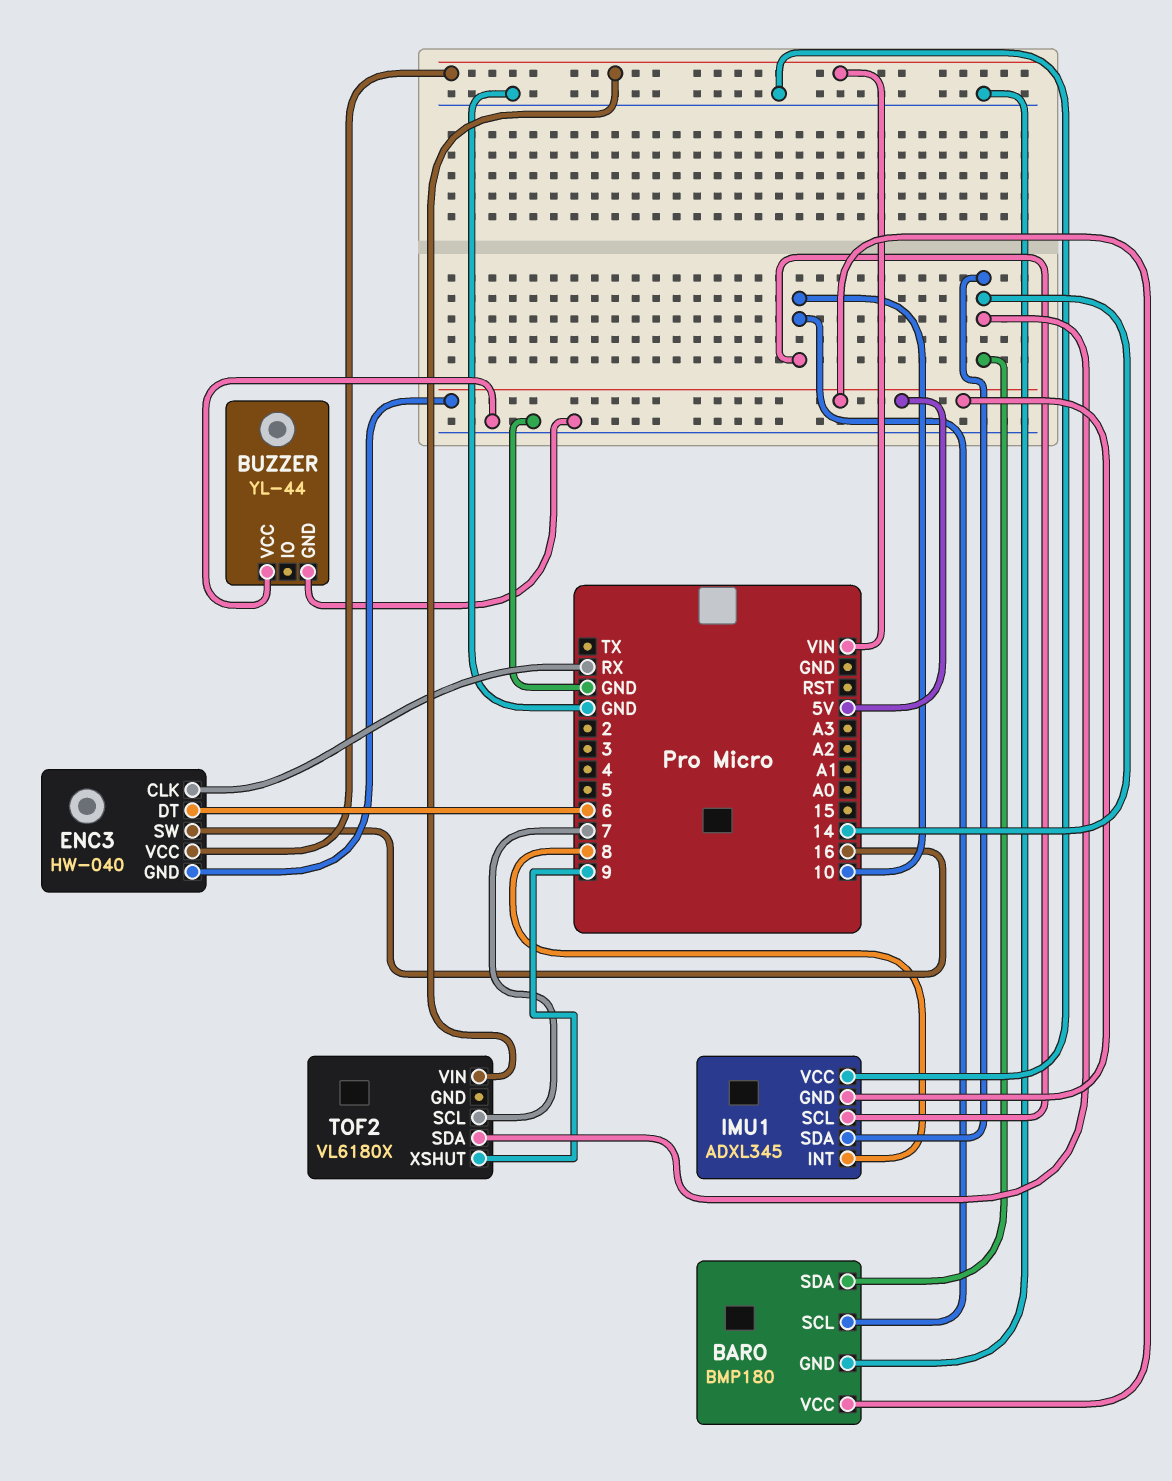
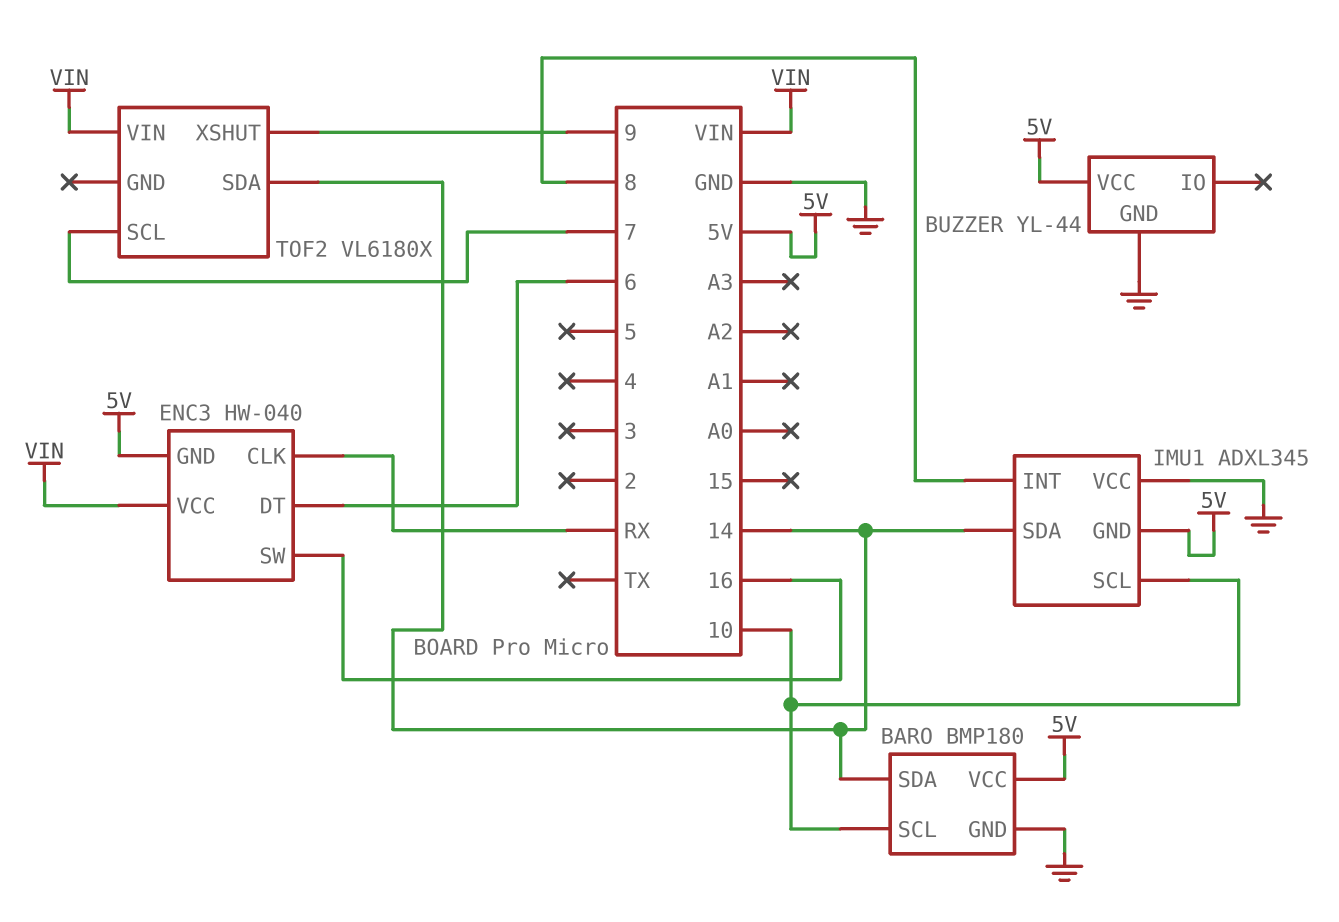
BUZZER pin VCC: GND -> 5V

